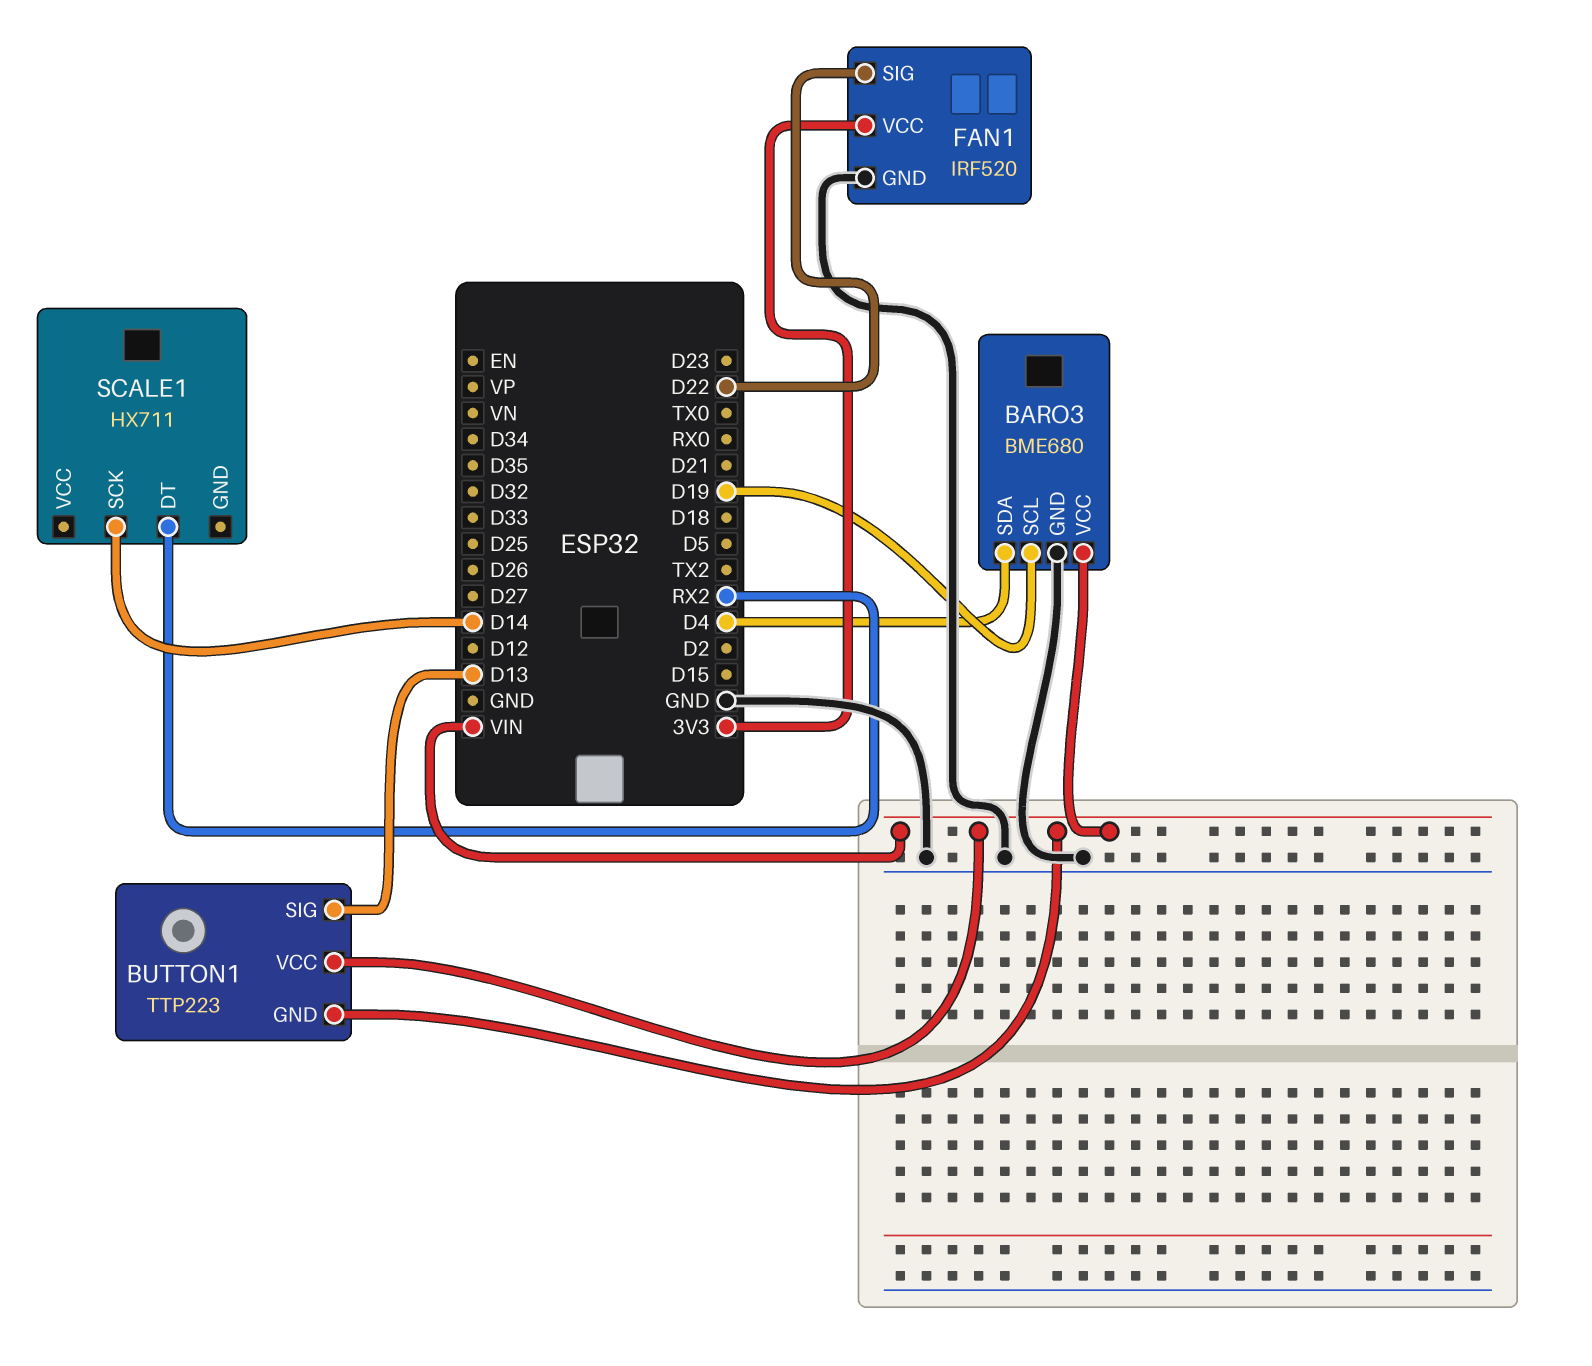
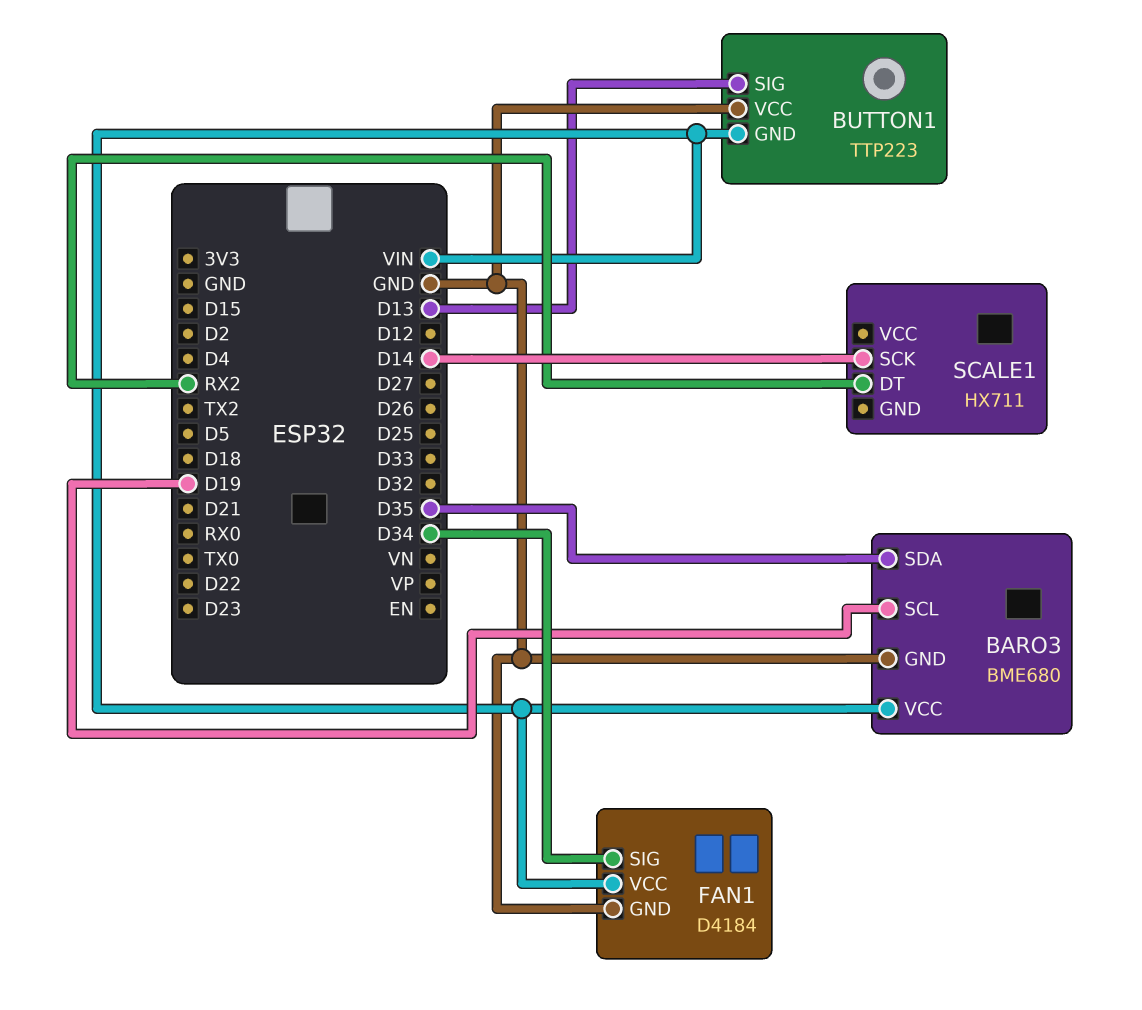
BARO3 pin SDA: D4 -> D35
BUTTON1 pin VCC: VIN -> GND
FAN1: IRF520 -> D4184
FAN1 pin SIG: D22 -> D34
FAN1 pin VCC: 3V3 -> VIN

